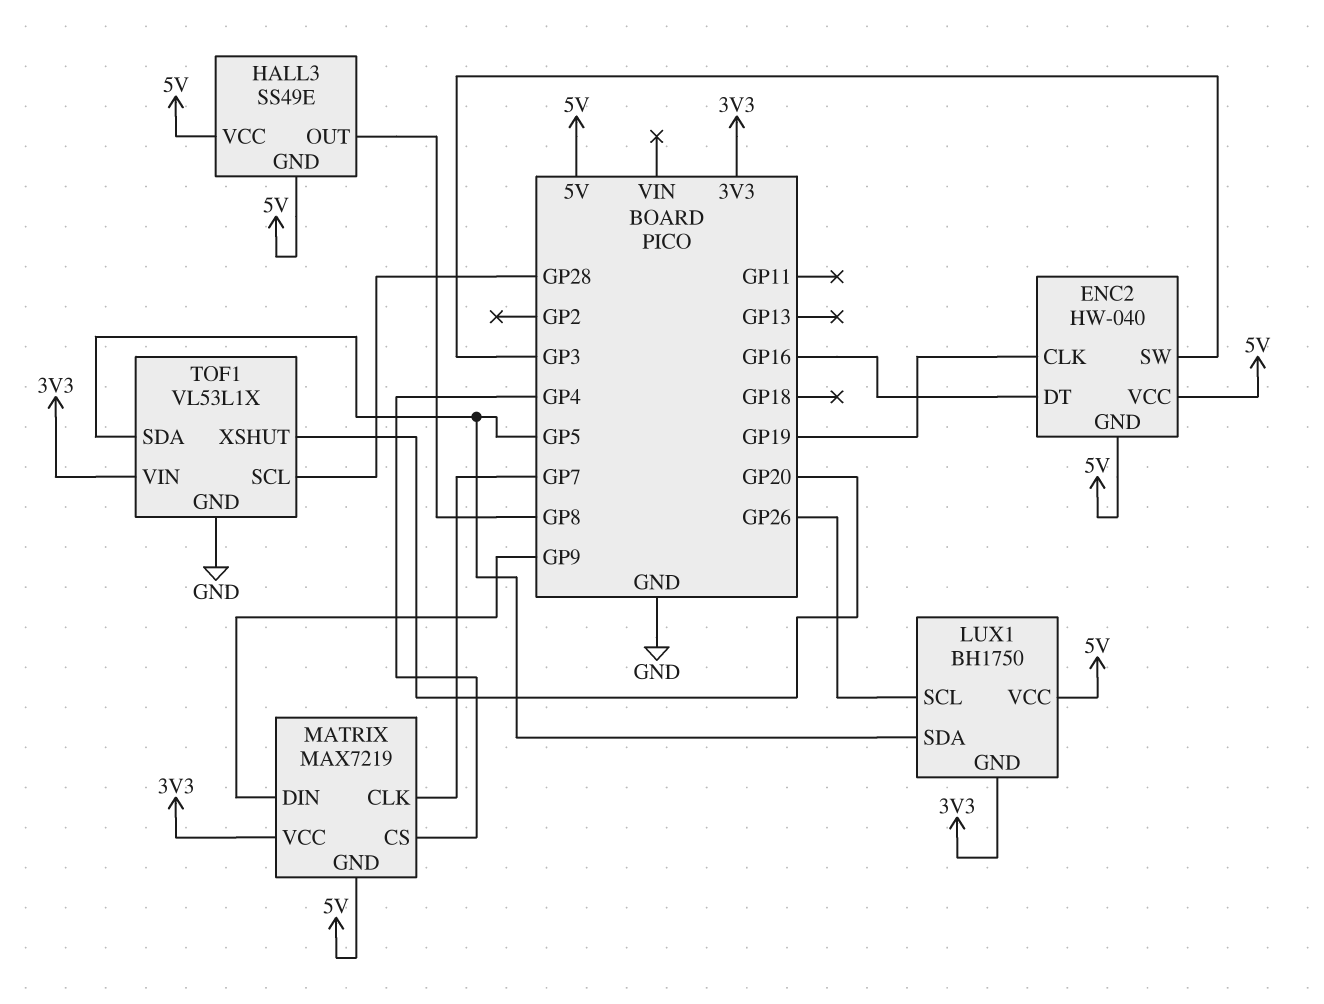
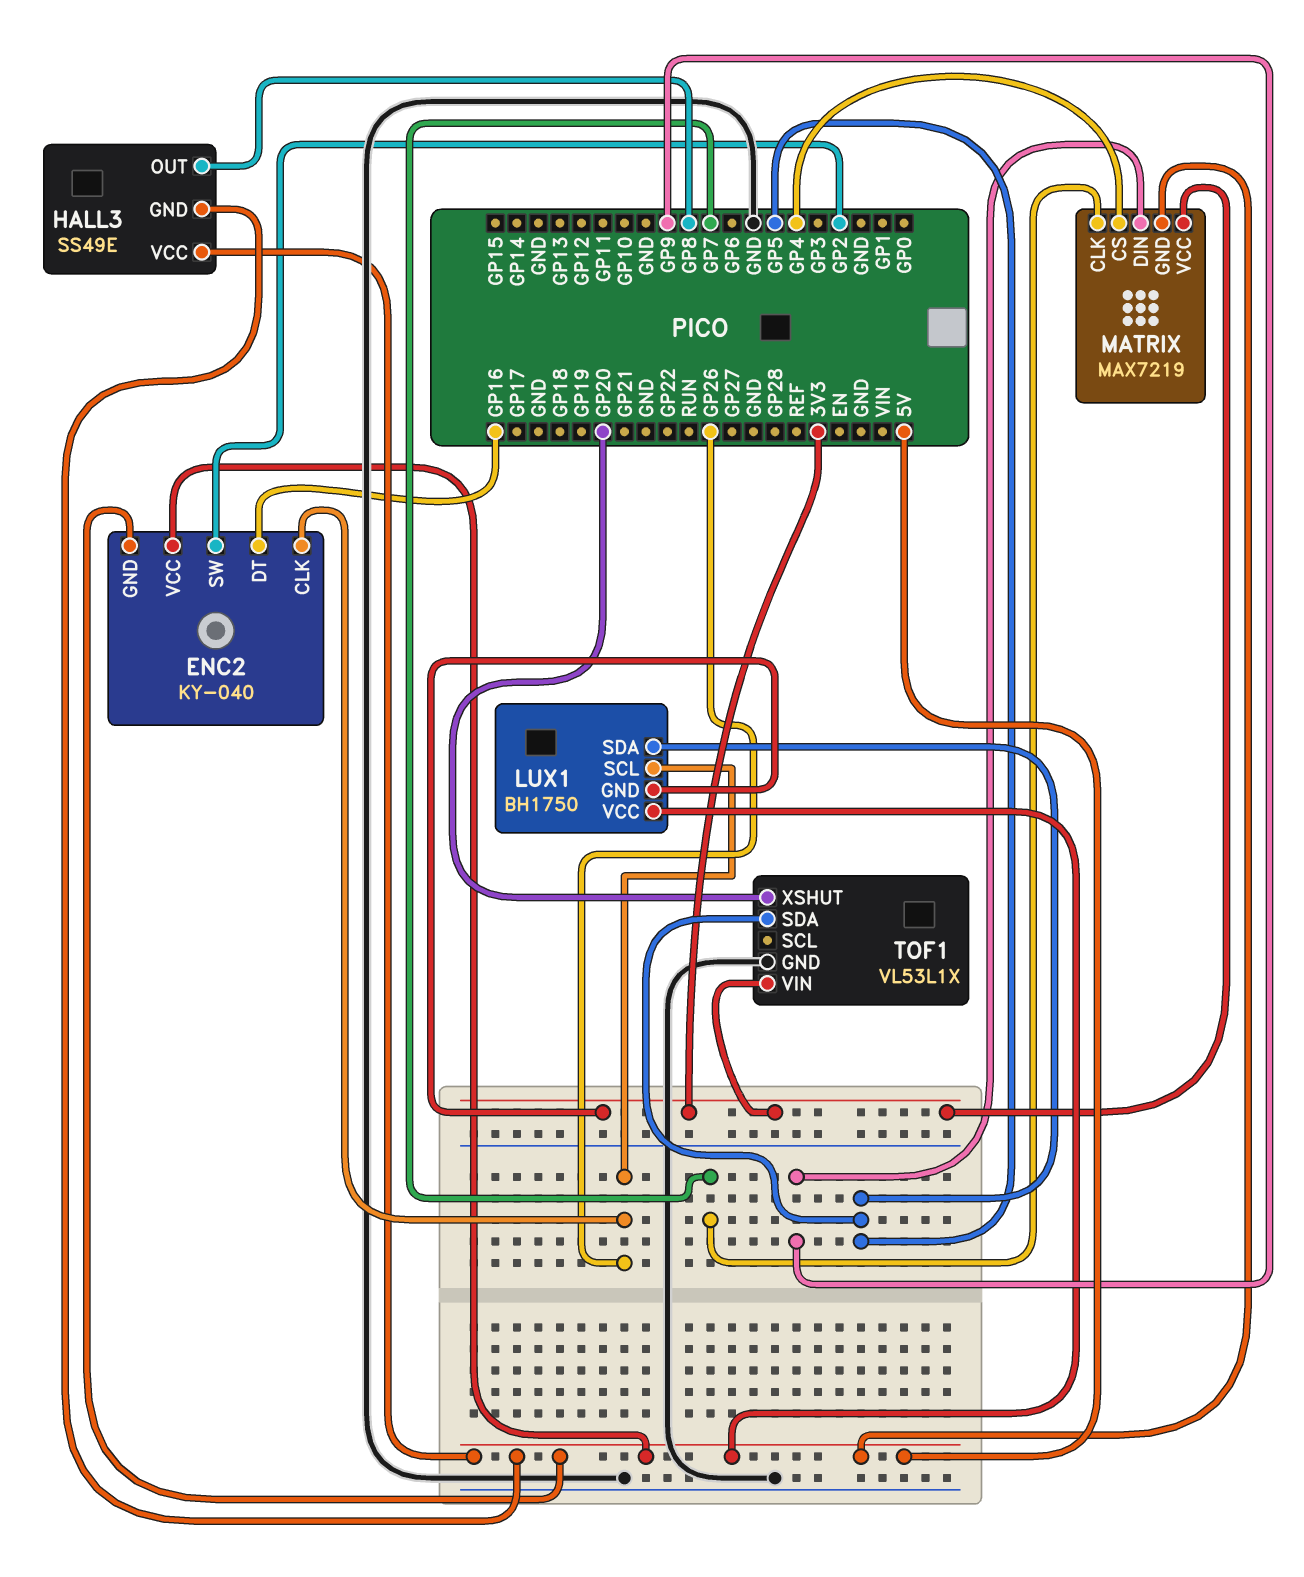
ENC2: HW-040 -> KY-040
ENC2 pin CLK: GP19 -> GP26
ENC2 pin SW: GP3 -> GP2
TOF1 pin SCL: GP28 -> none

